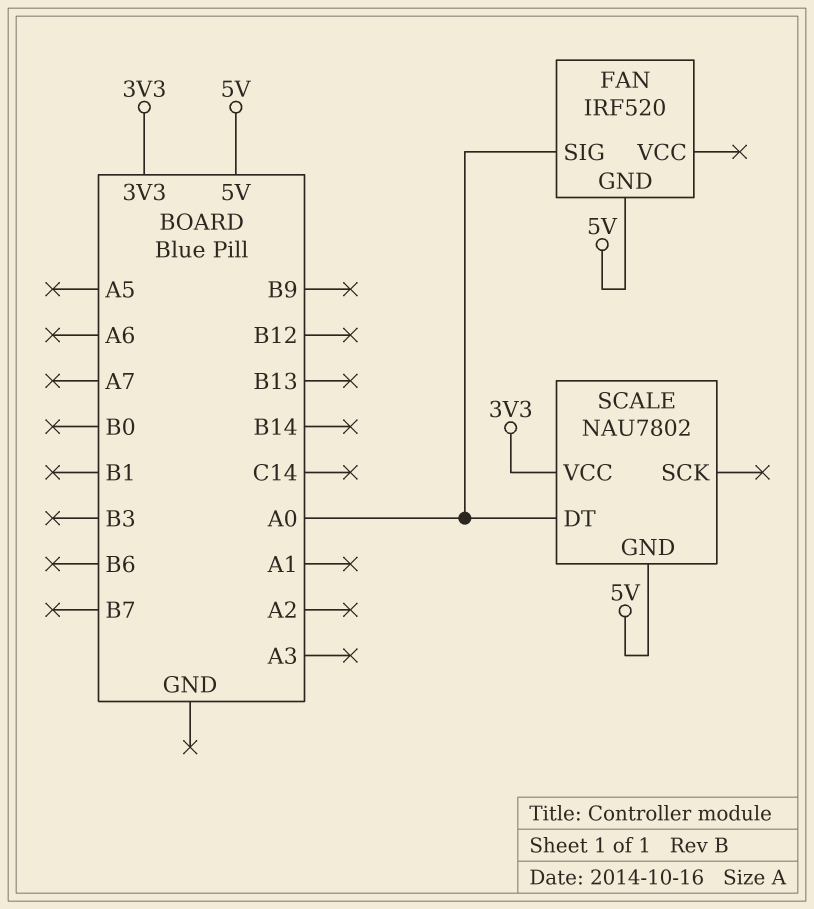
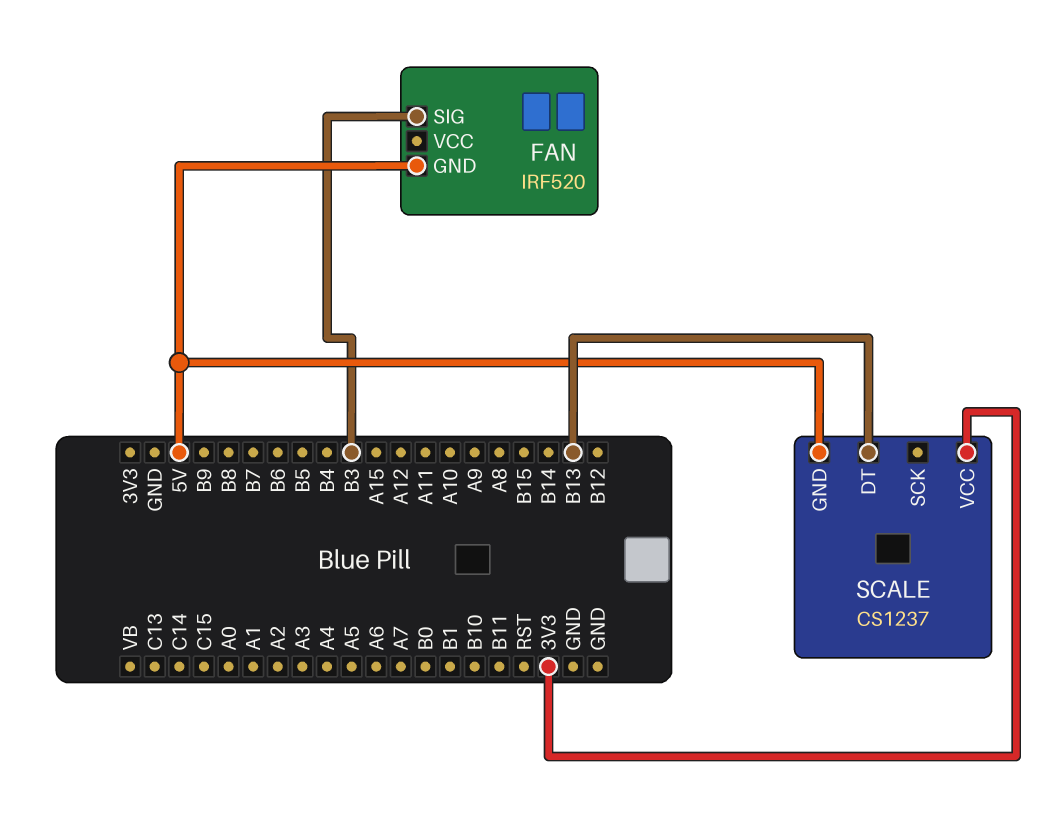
FAN pin SIG: A0 -> B3
SCALE: NAU7802 -> CS1237
SCALE pin DT: A0 -> B13

